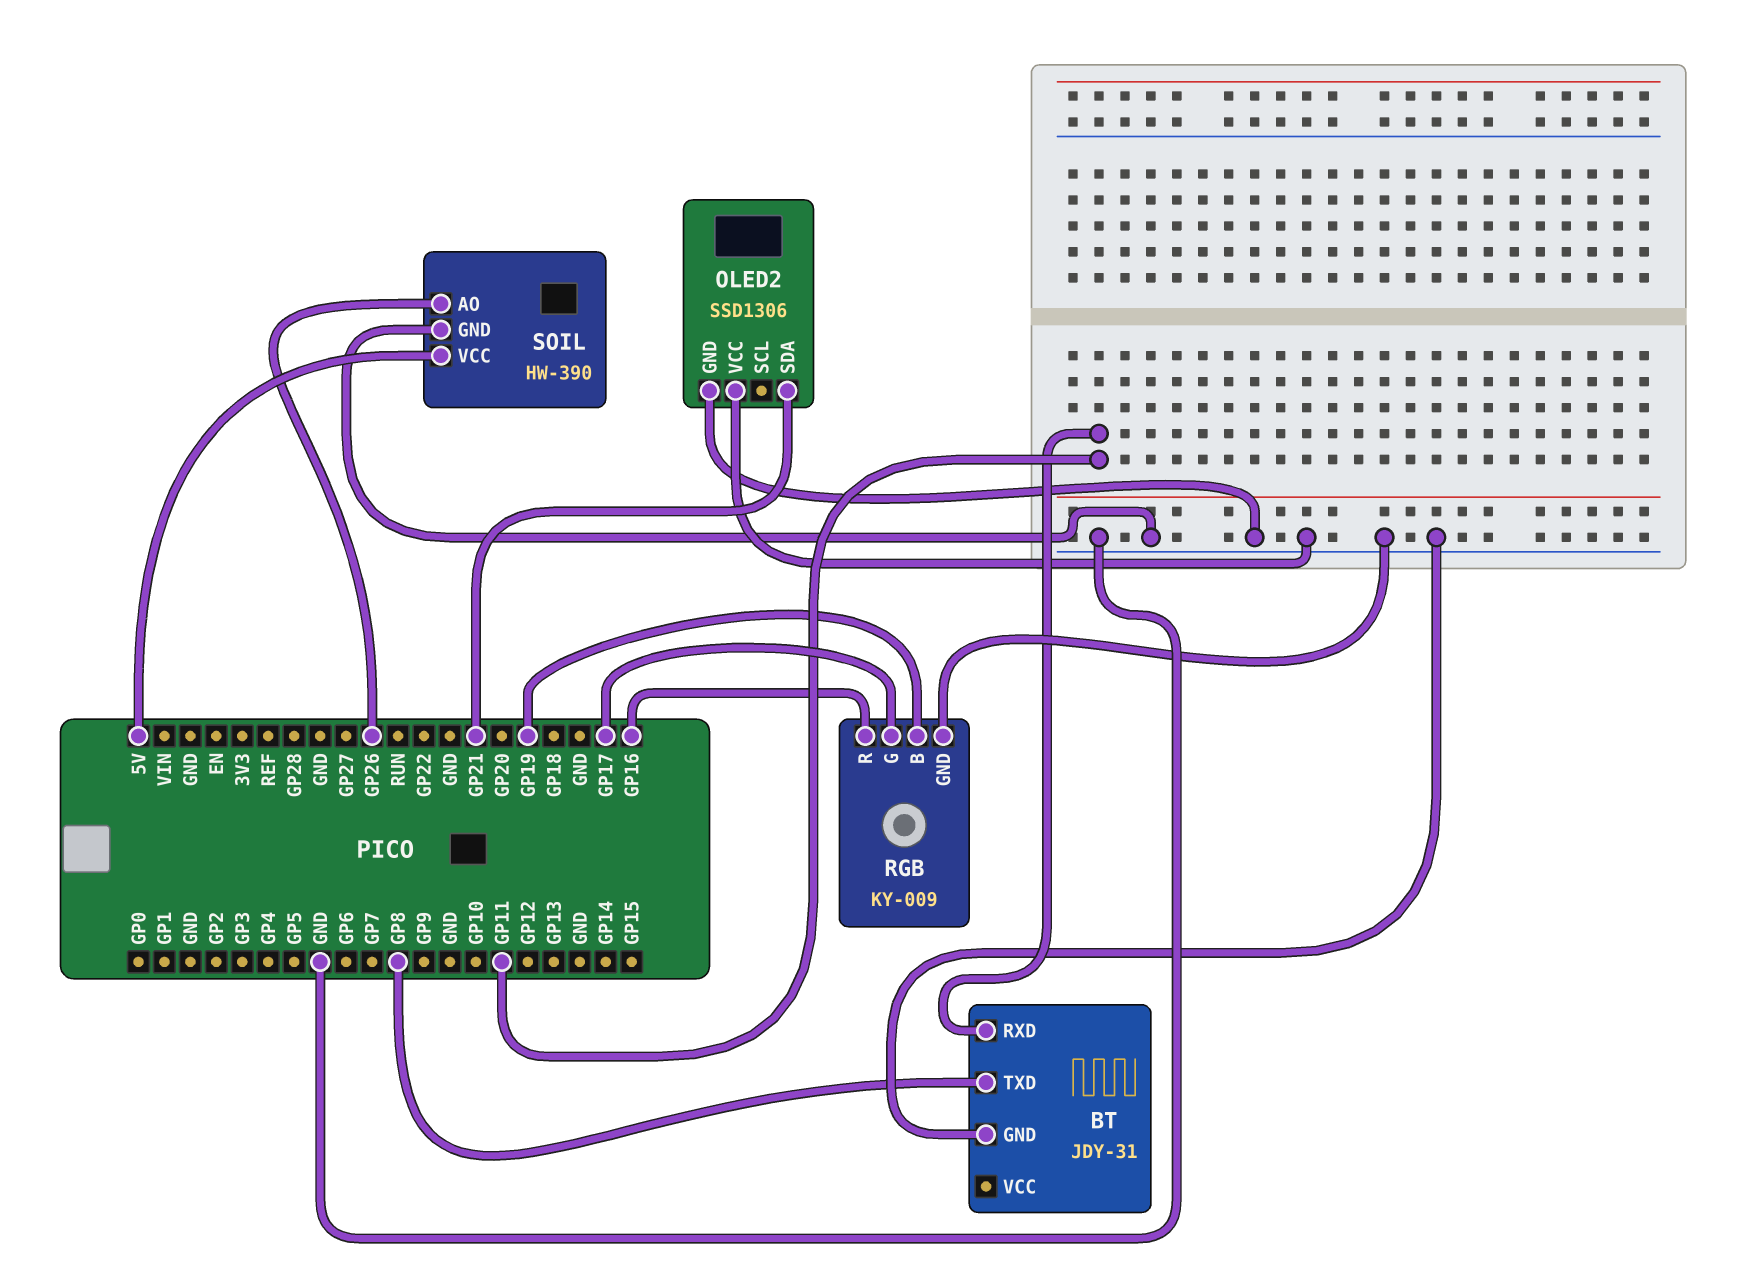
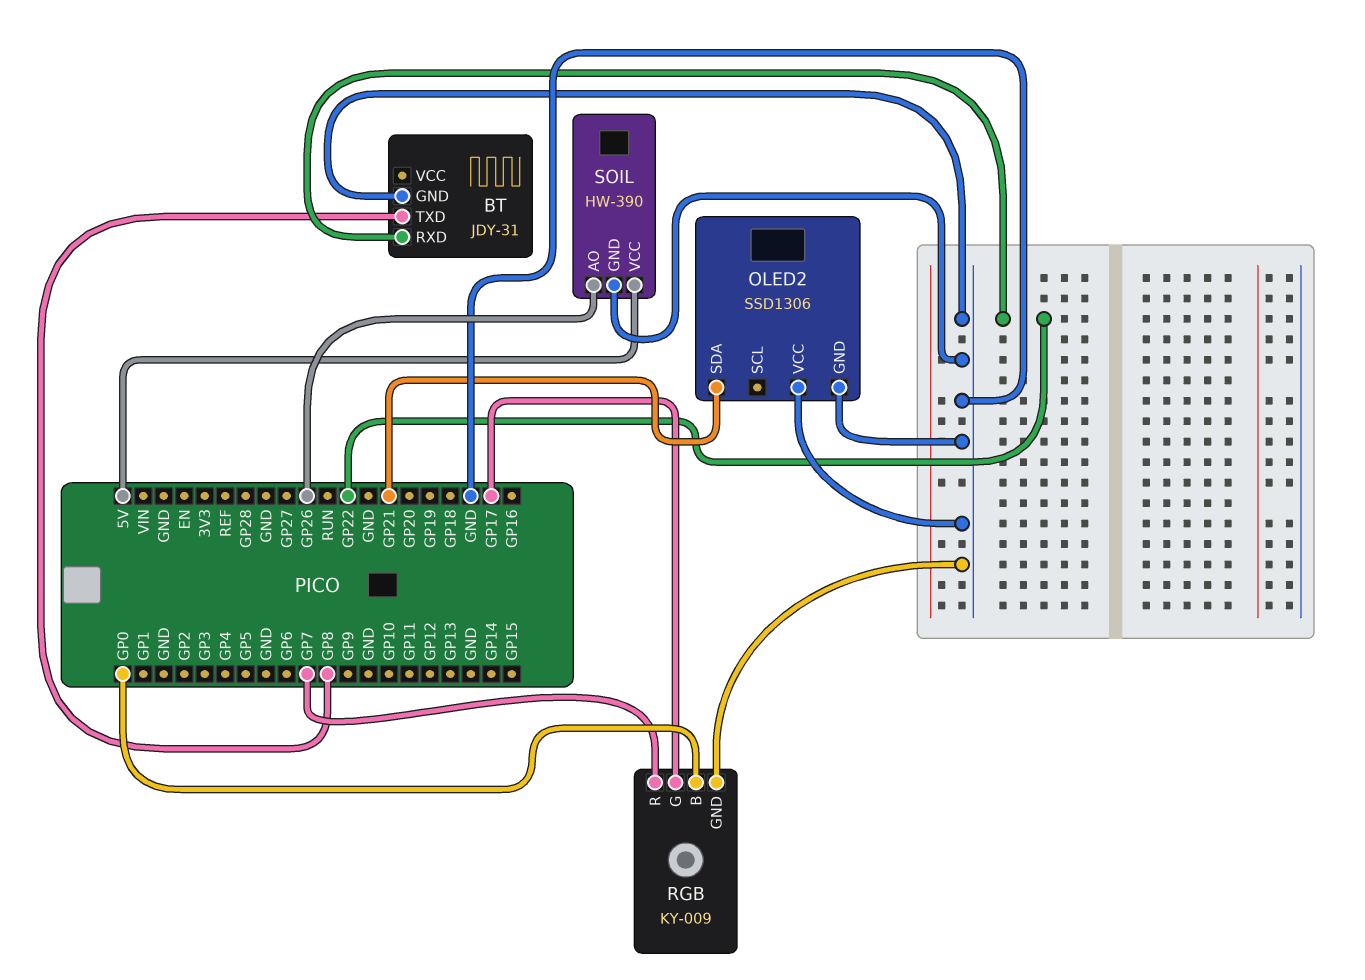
BT pin RXD: GP11 -> GP22
RGB pin B: GP19 -> GP0
RGB pin R: GP16 -> GP7

